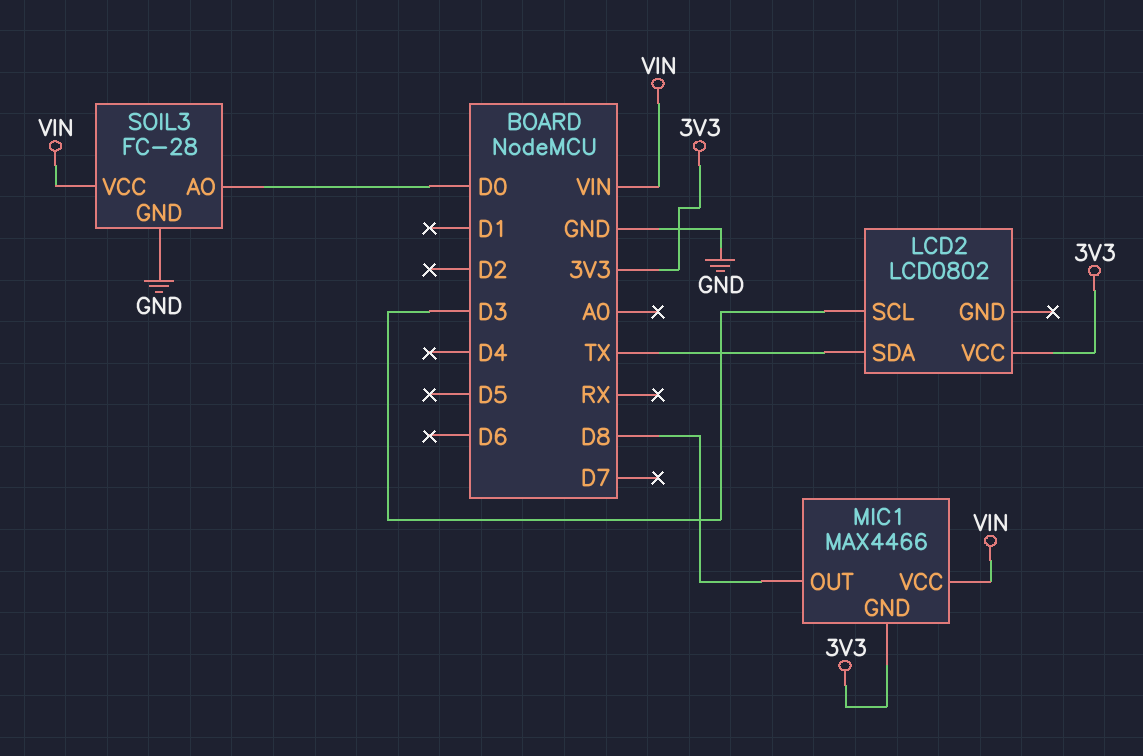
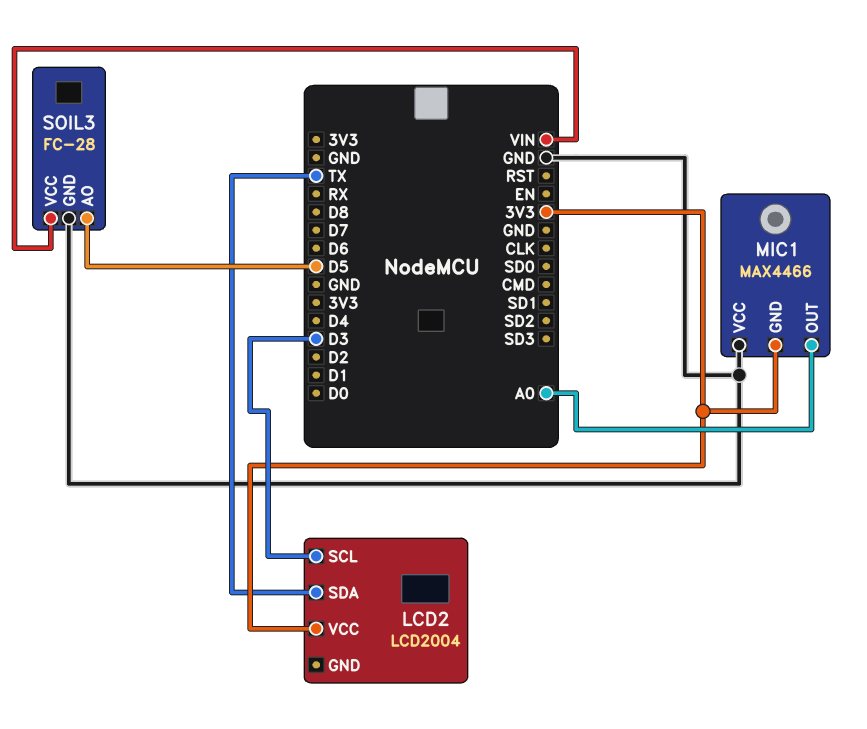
LCD2: LCD0802 -> LCD2004
MIC1 pin OUT: D8 -> A0
MIC1 pin VCC: VIN -> GND
SOIL3 pin AO: D0 -> D5

